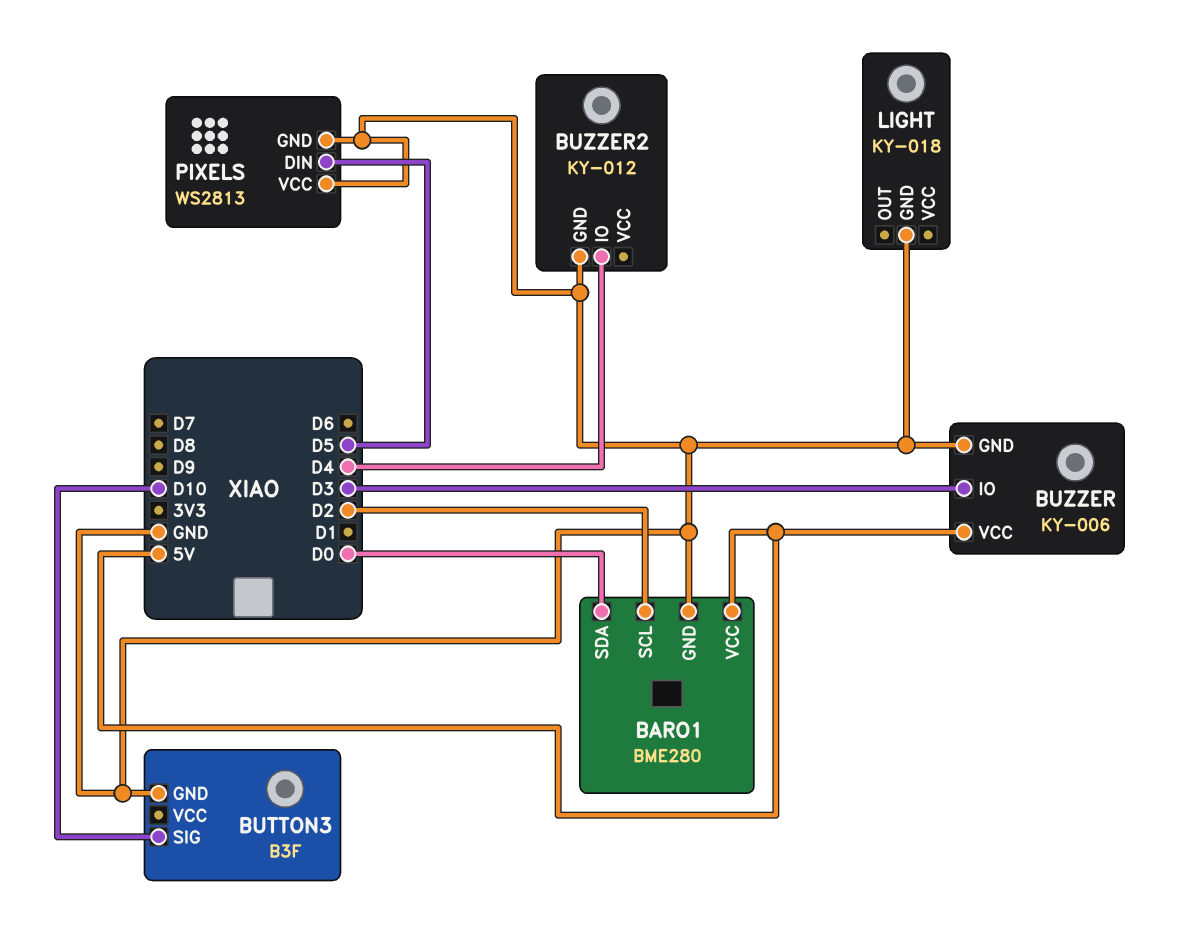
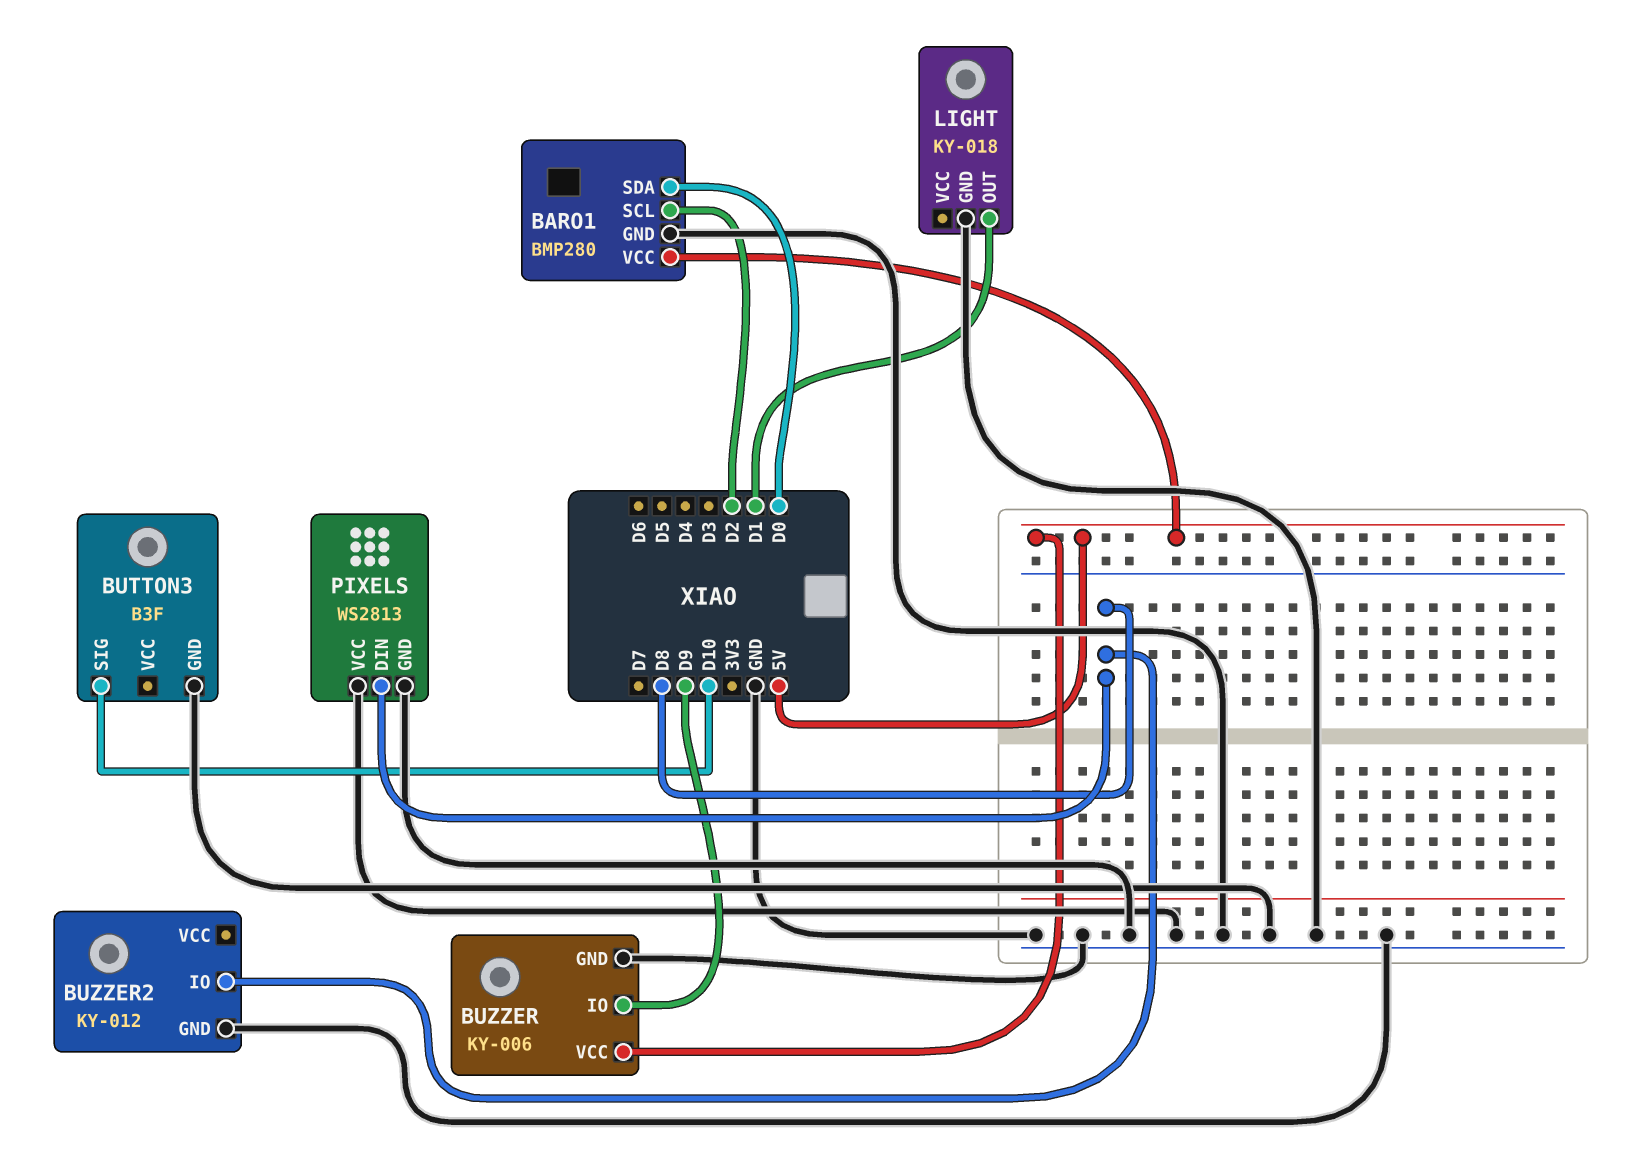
BARO1: BME280 -> BMP280
BUZZER pin IO: D3 -> D9
BUZZER2 pin IO: D4 -> D8
LIGHT pin OUT: none -> D1
PIXELS pin DIN: D5 -> D8

